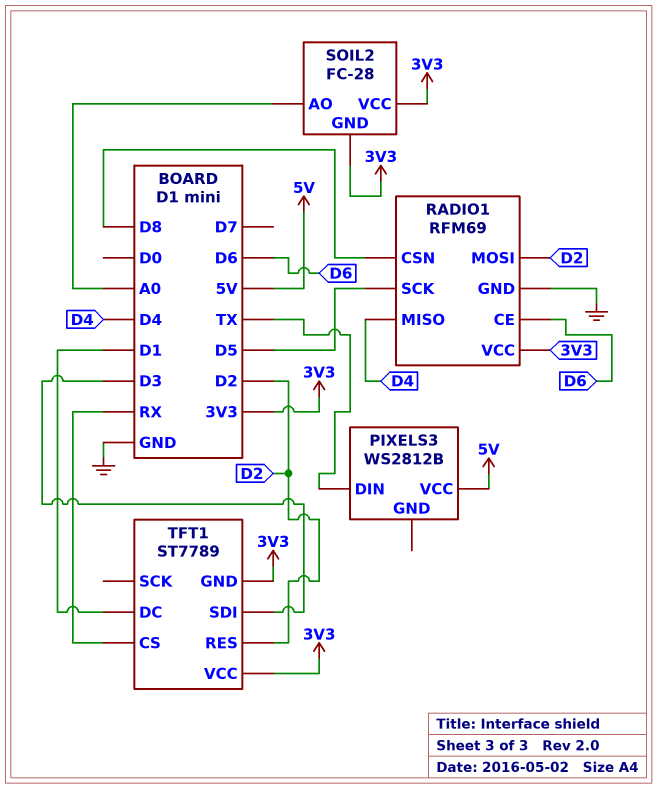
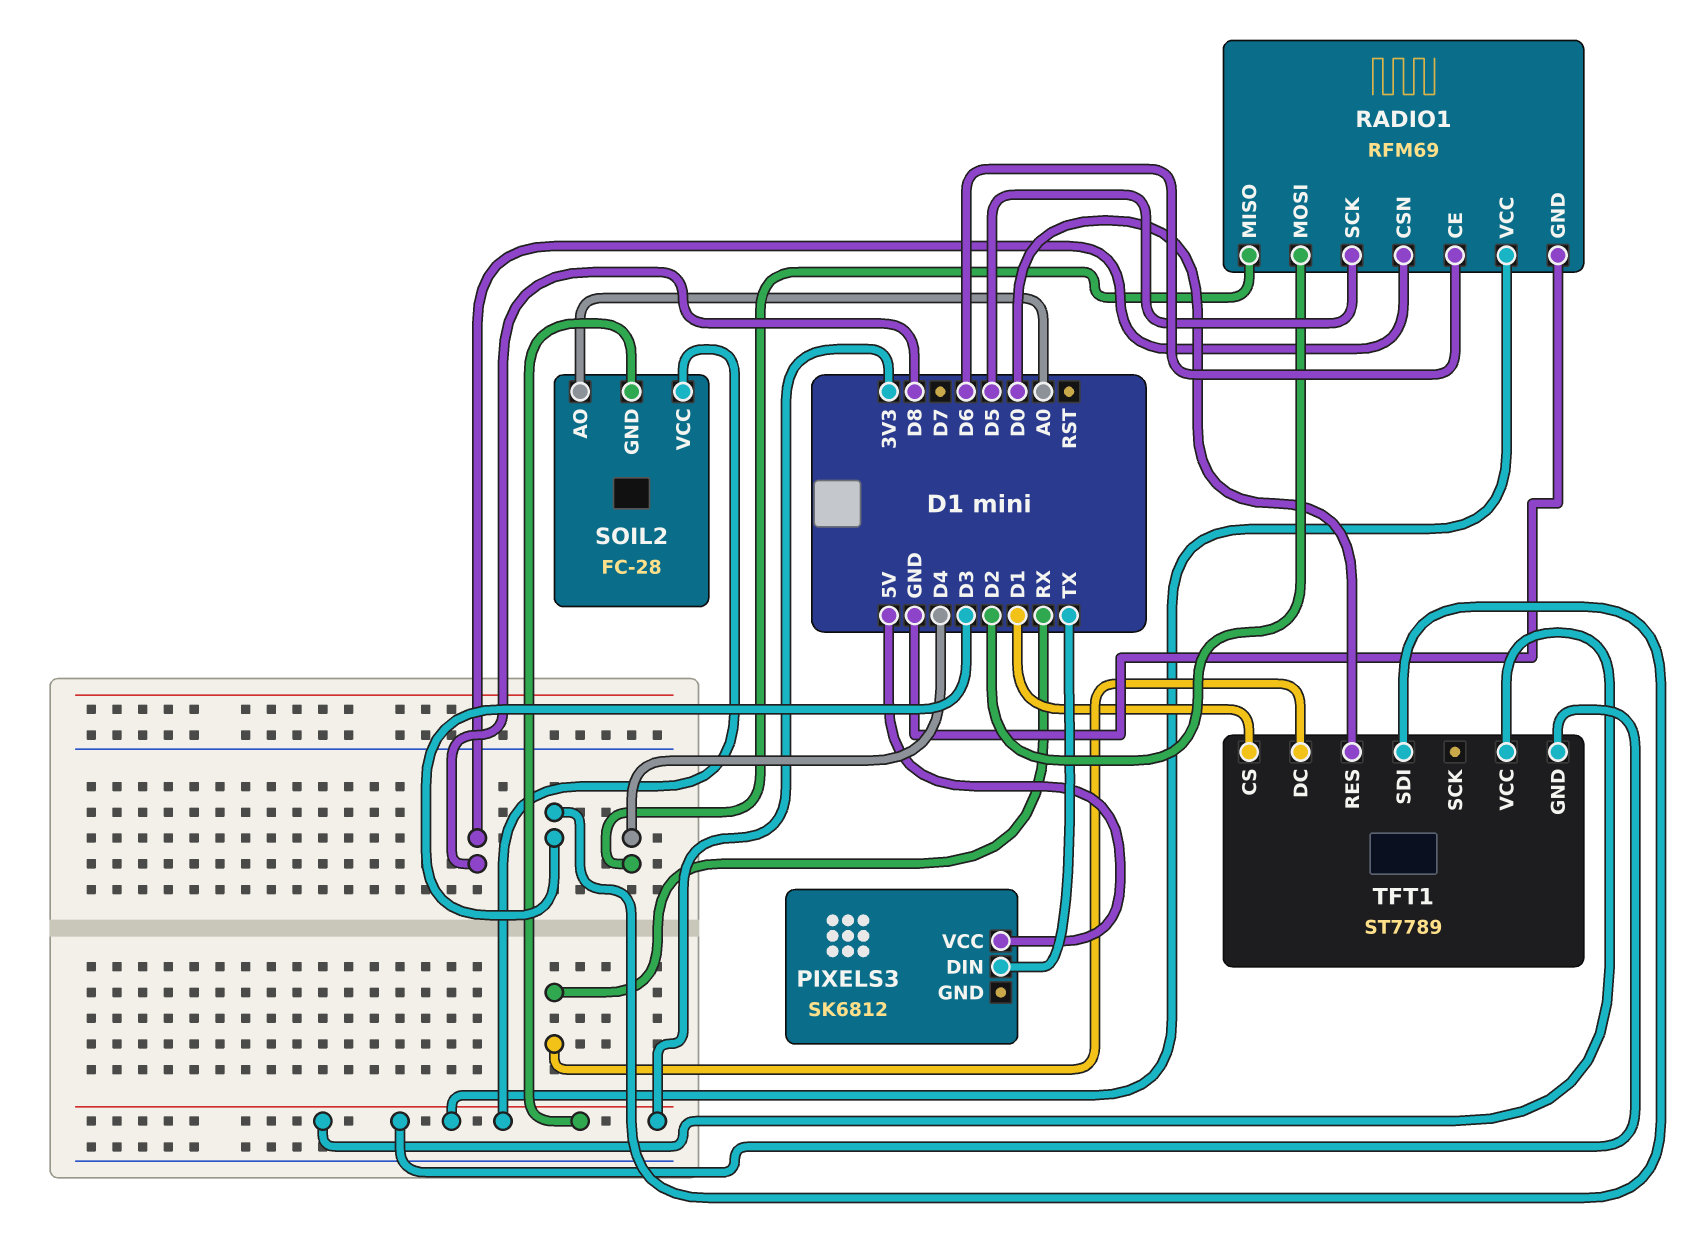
PIXELS3: WS2812B -> SK6812
TFT1 pin CS: RX -> D1
TFT1 pin DC: D1 -> RX
TFT1 pin RES: D2 -> D0

